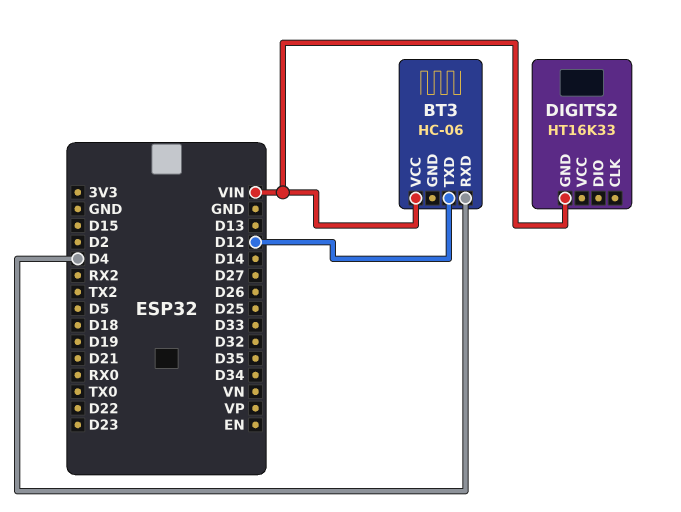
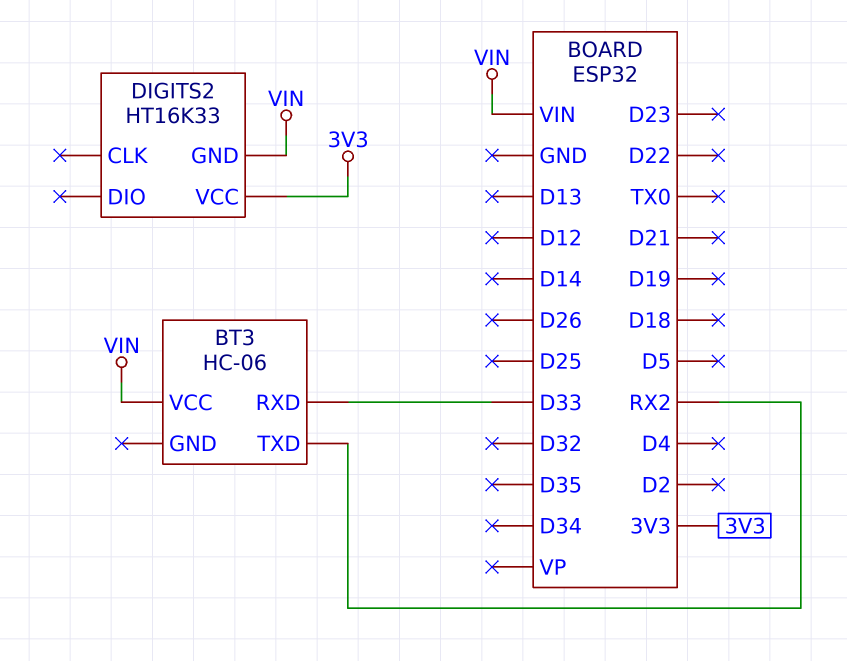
BT3 pin RXD: D4 -> D33
BT3 pin TXD: D12 -> RX2
DIGITS2 pin VCC: none -> 3V3

